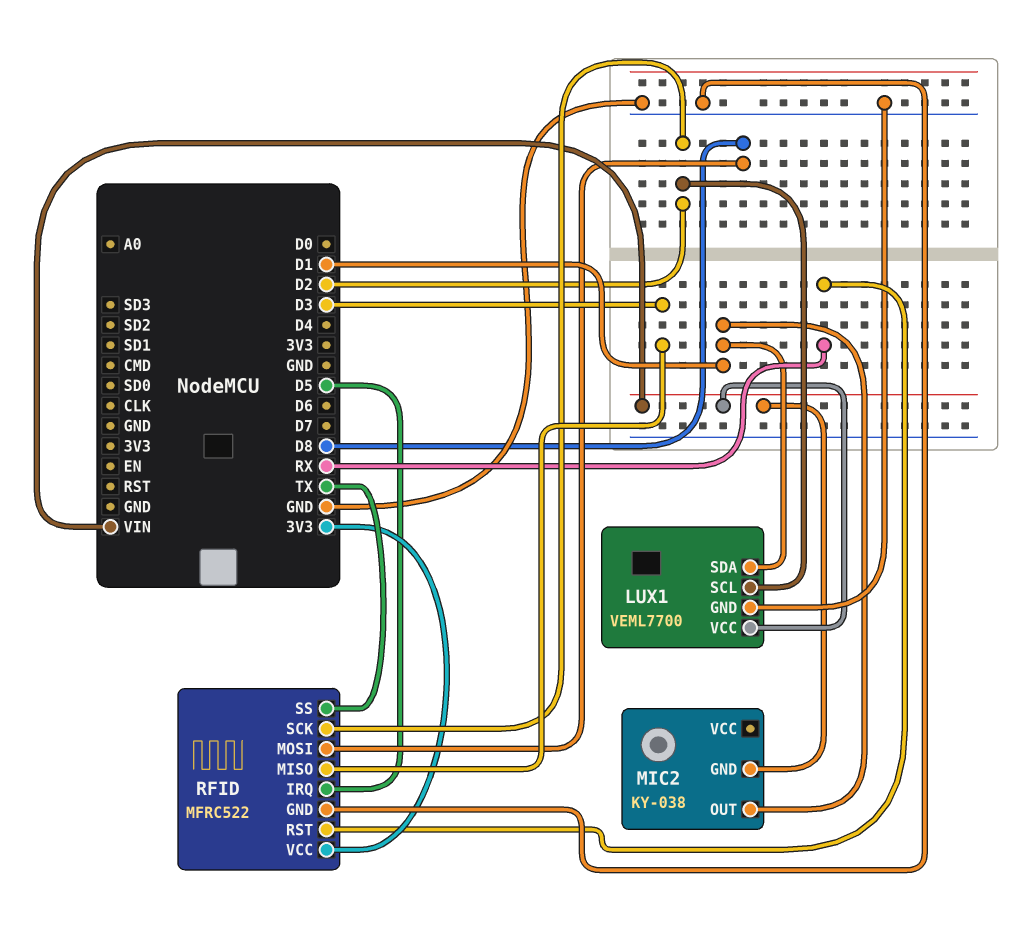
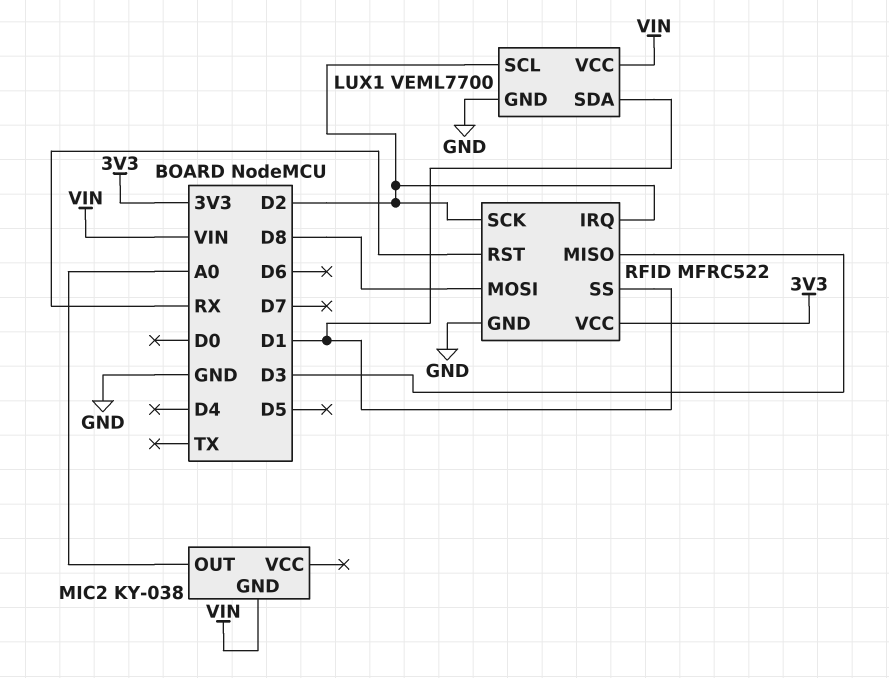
MIC2 pin OUT: D1 -> A0
RFID pin IRQ: D5 -> D2
RFID pin SS: TX -> D1

